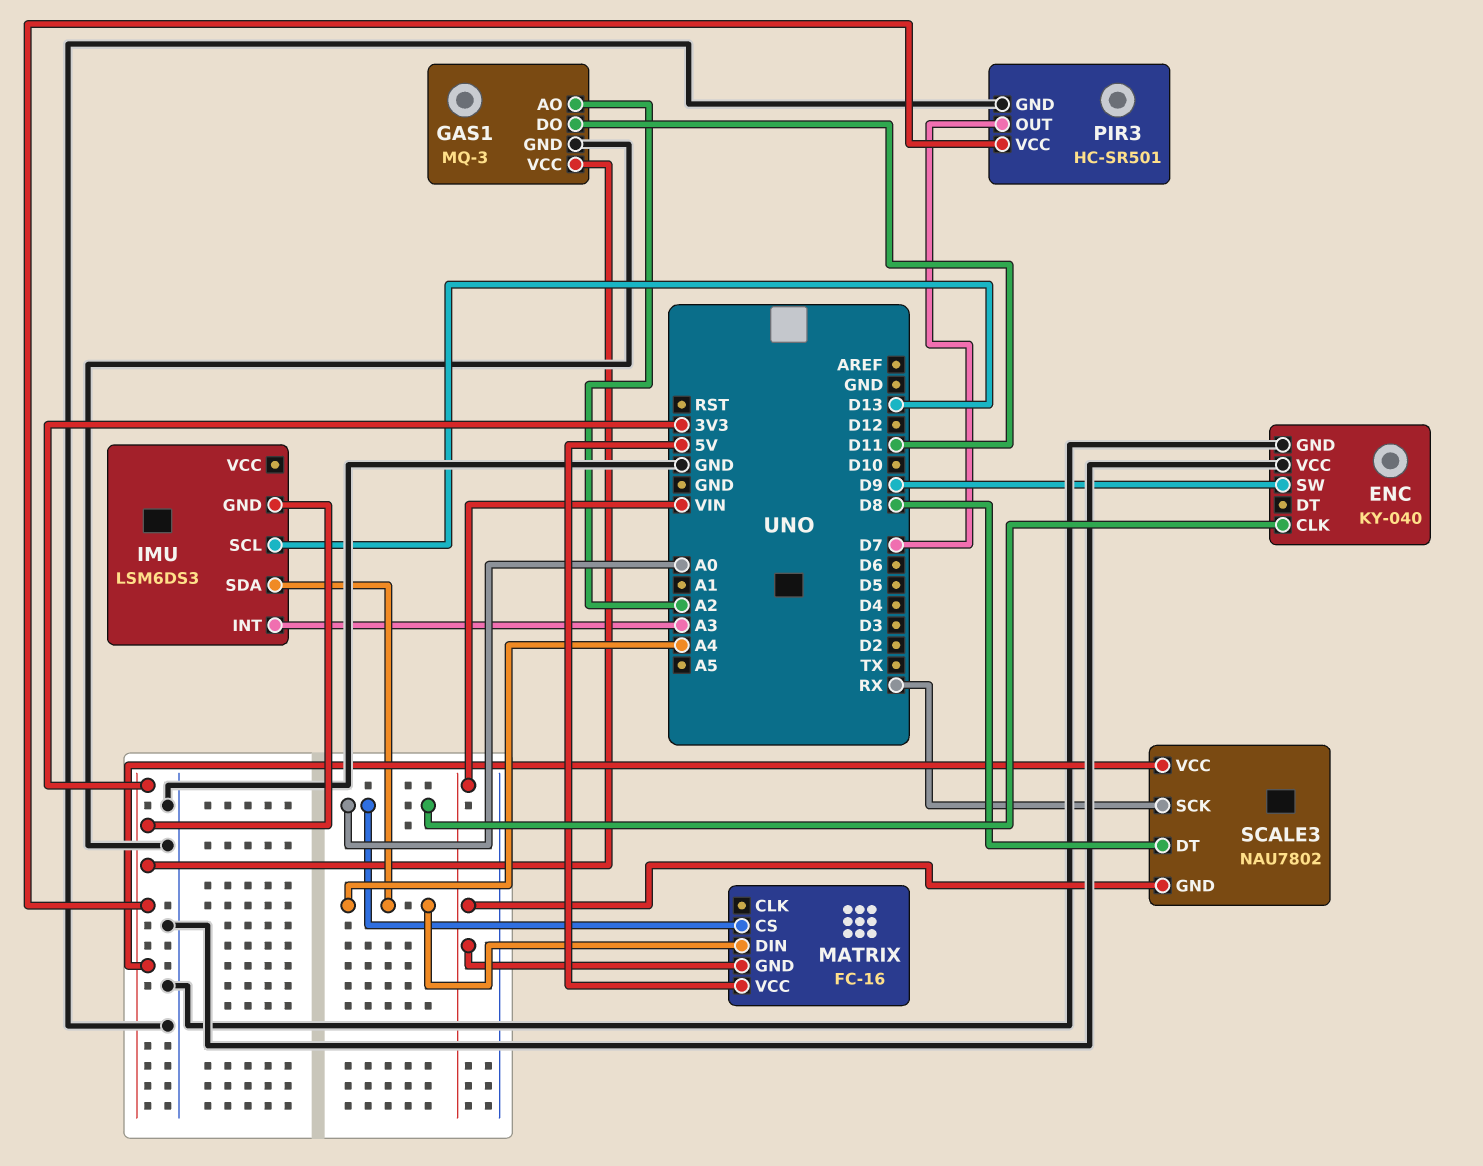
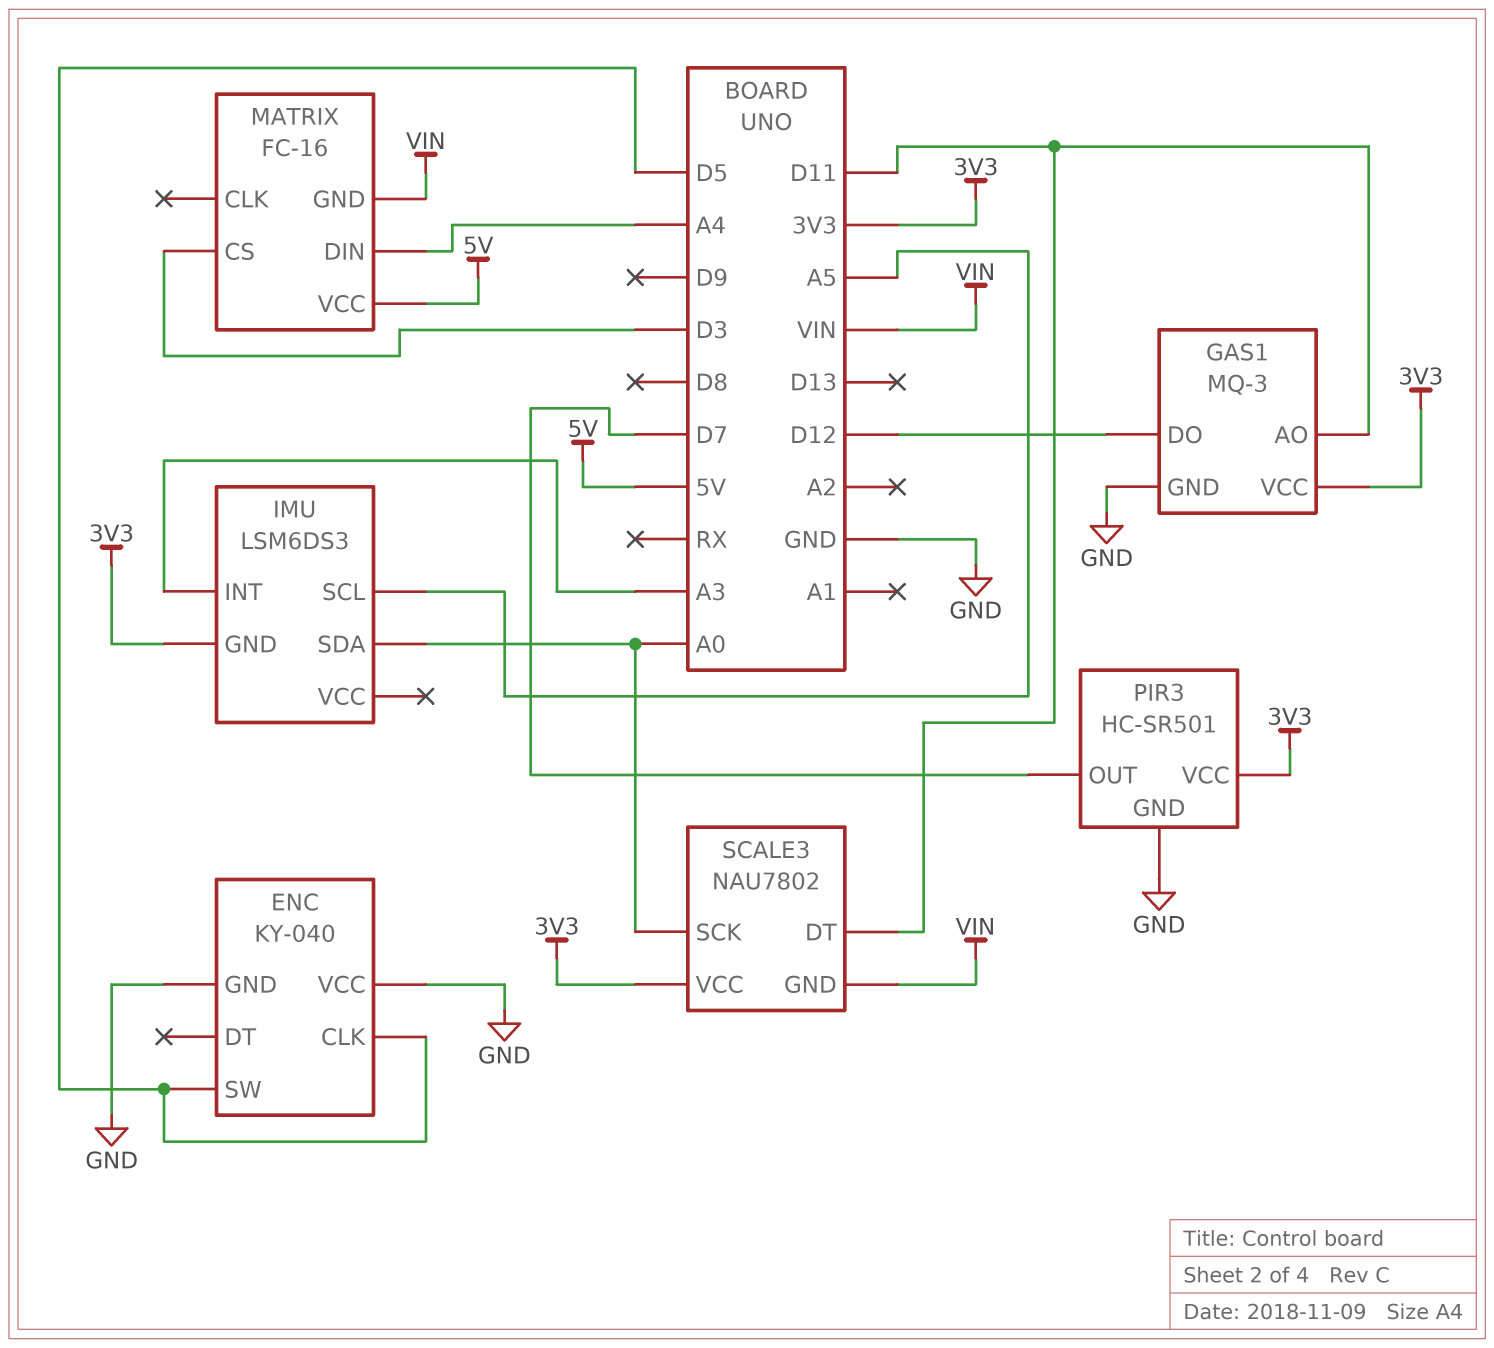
ENC pin CLK: A0 -> D5
ENC pin SW: D9 -> D5
GAS1 pin AO: A2 -> D11
GAS1 pin DO: D11 -> D12
IMU pin SCL: D13 -> A5
IMU pin SDA: A4 -> A0
MATRIX pin CS: A0 -> D3
SCALE3 pin DT: D8 -> D11
SCALE3 pin SCK: RX -> A0

